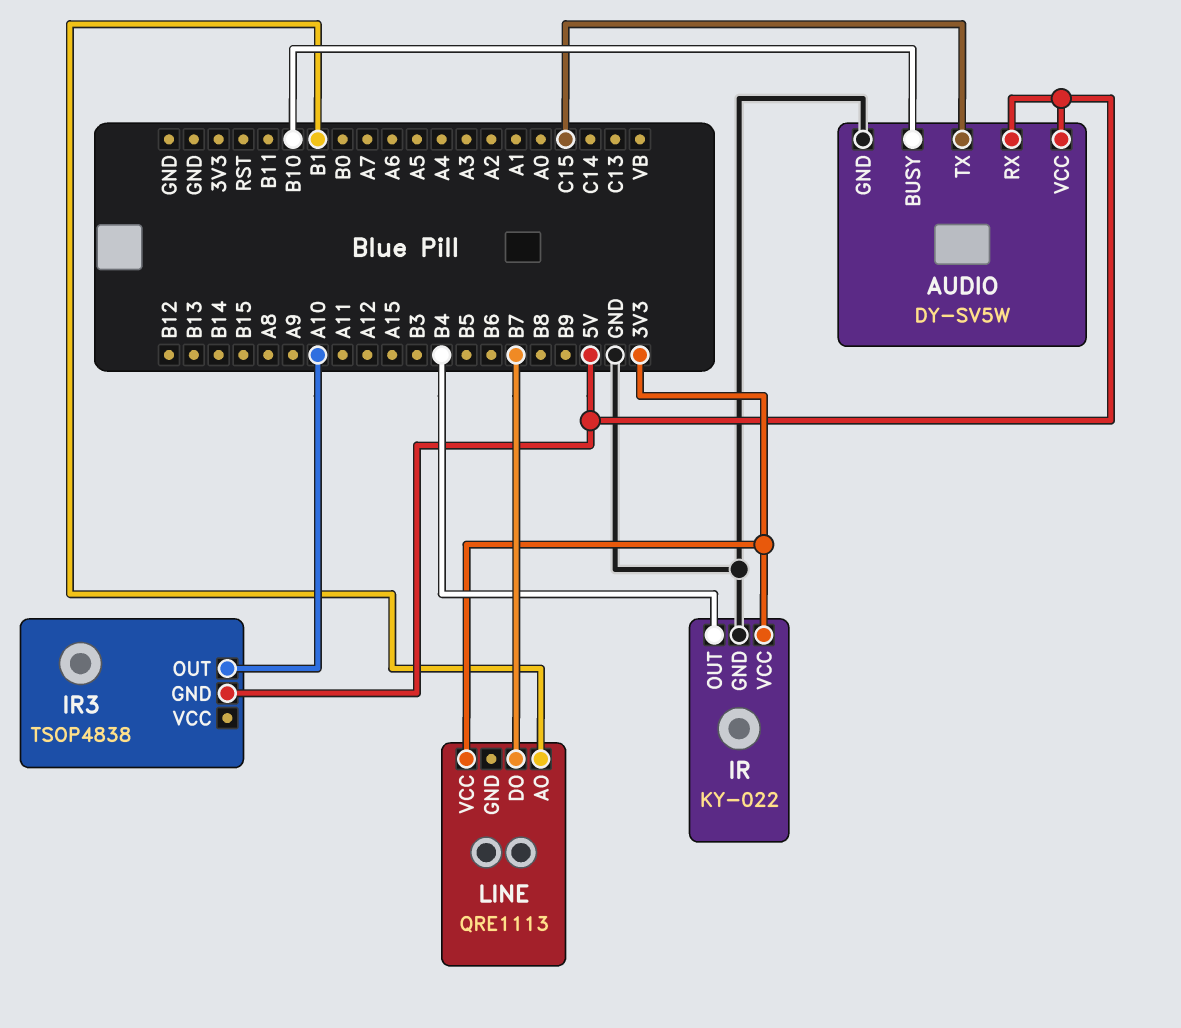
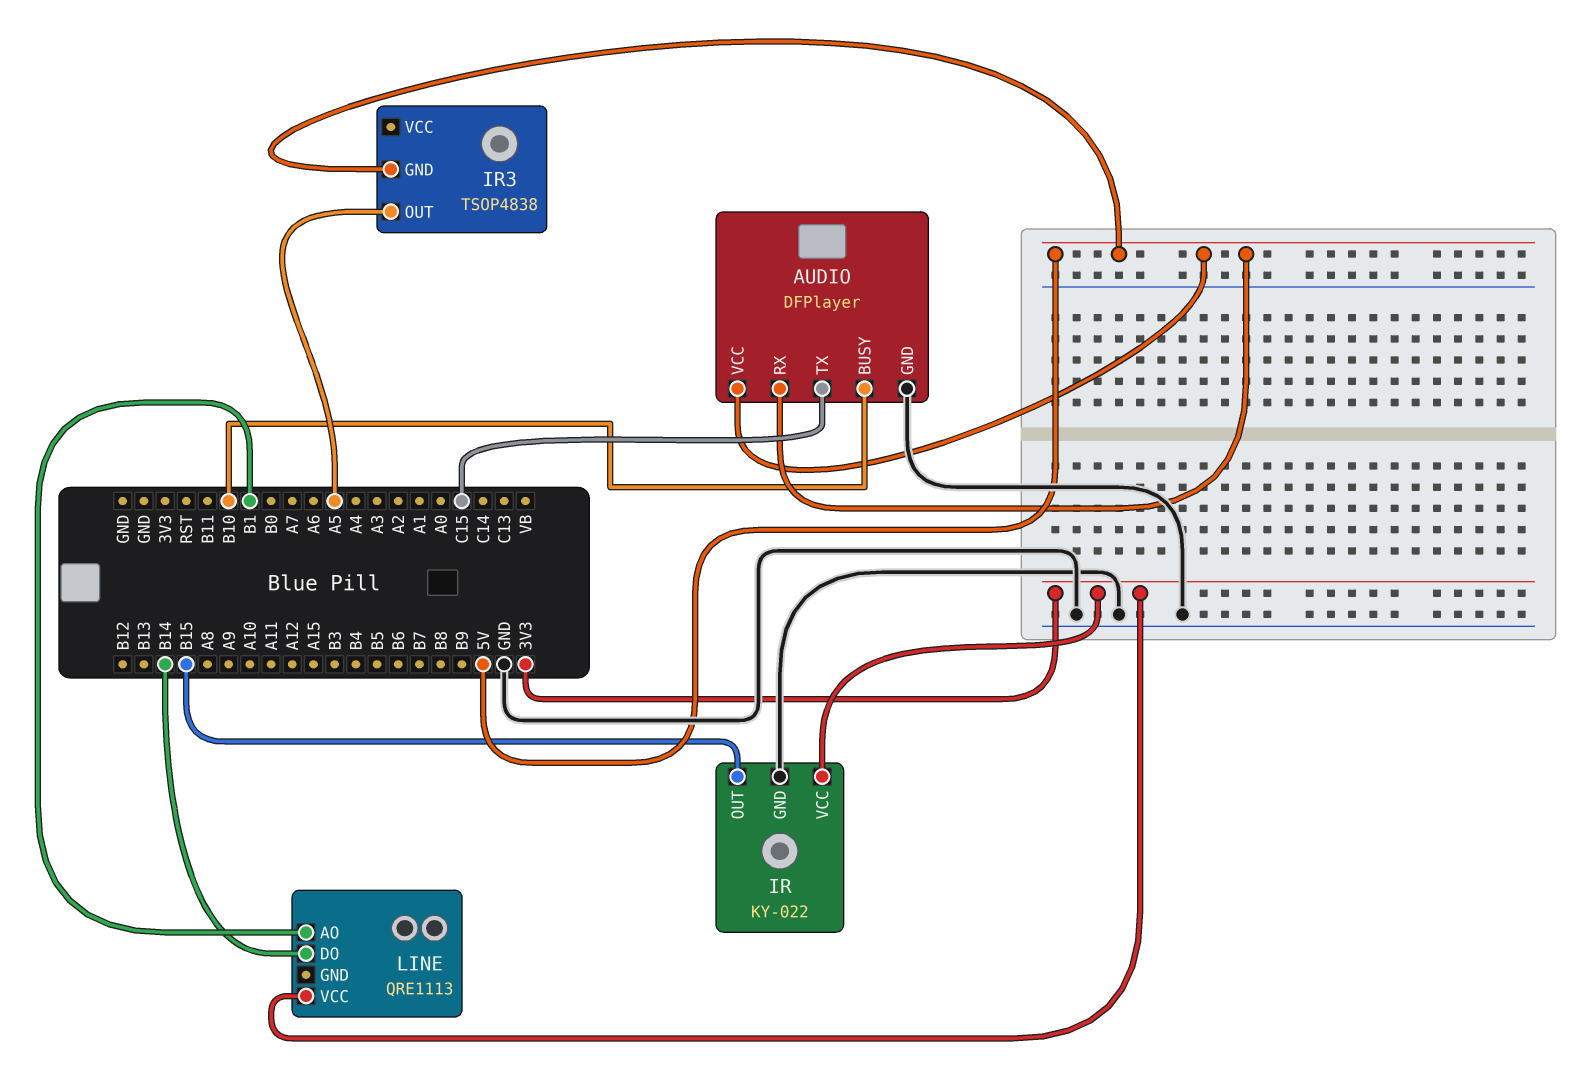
AUDIO: DY-SV5W -> DFPlayer
IR pin OUT: B4 -> B15
IR3 pin OUT: A10 -> A5
LINE pin DO: B7 -> B14

